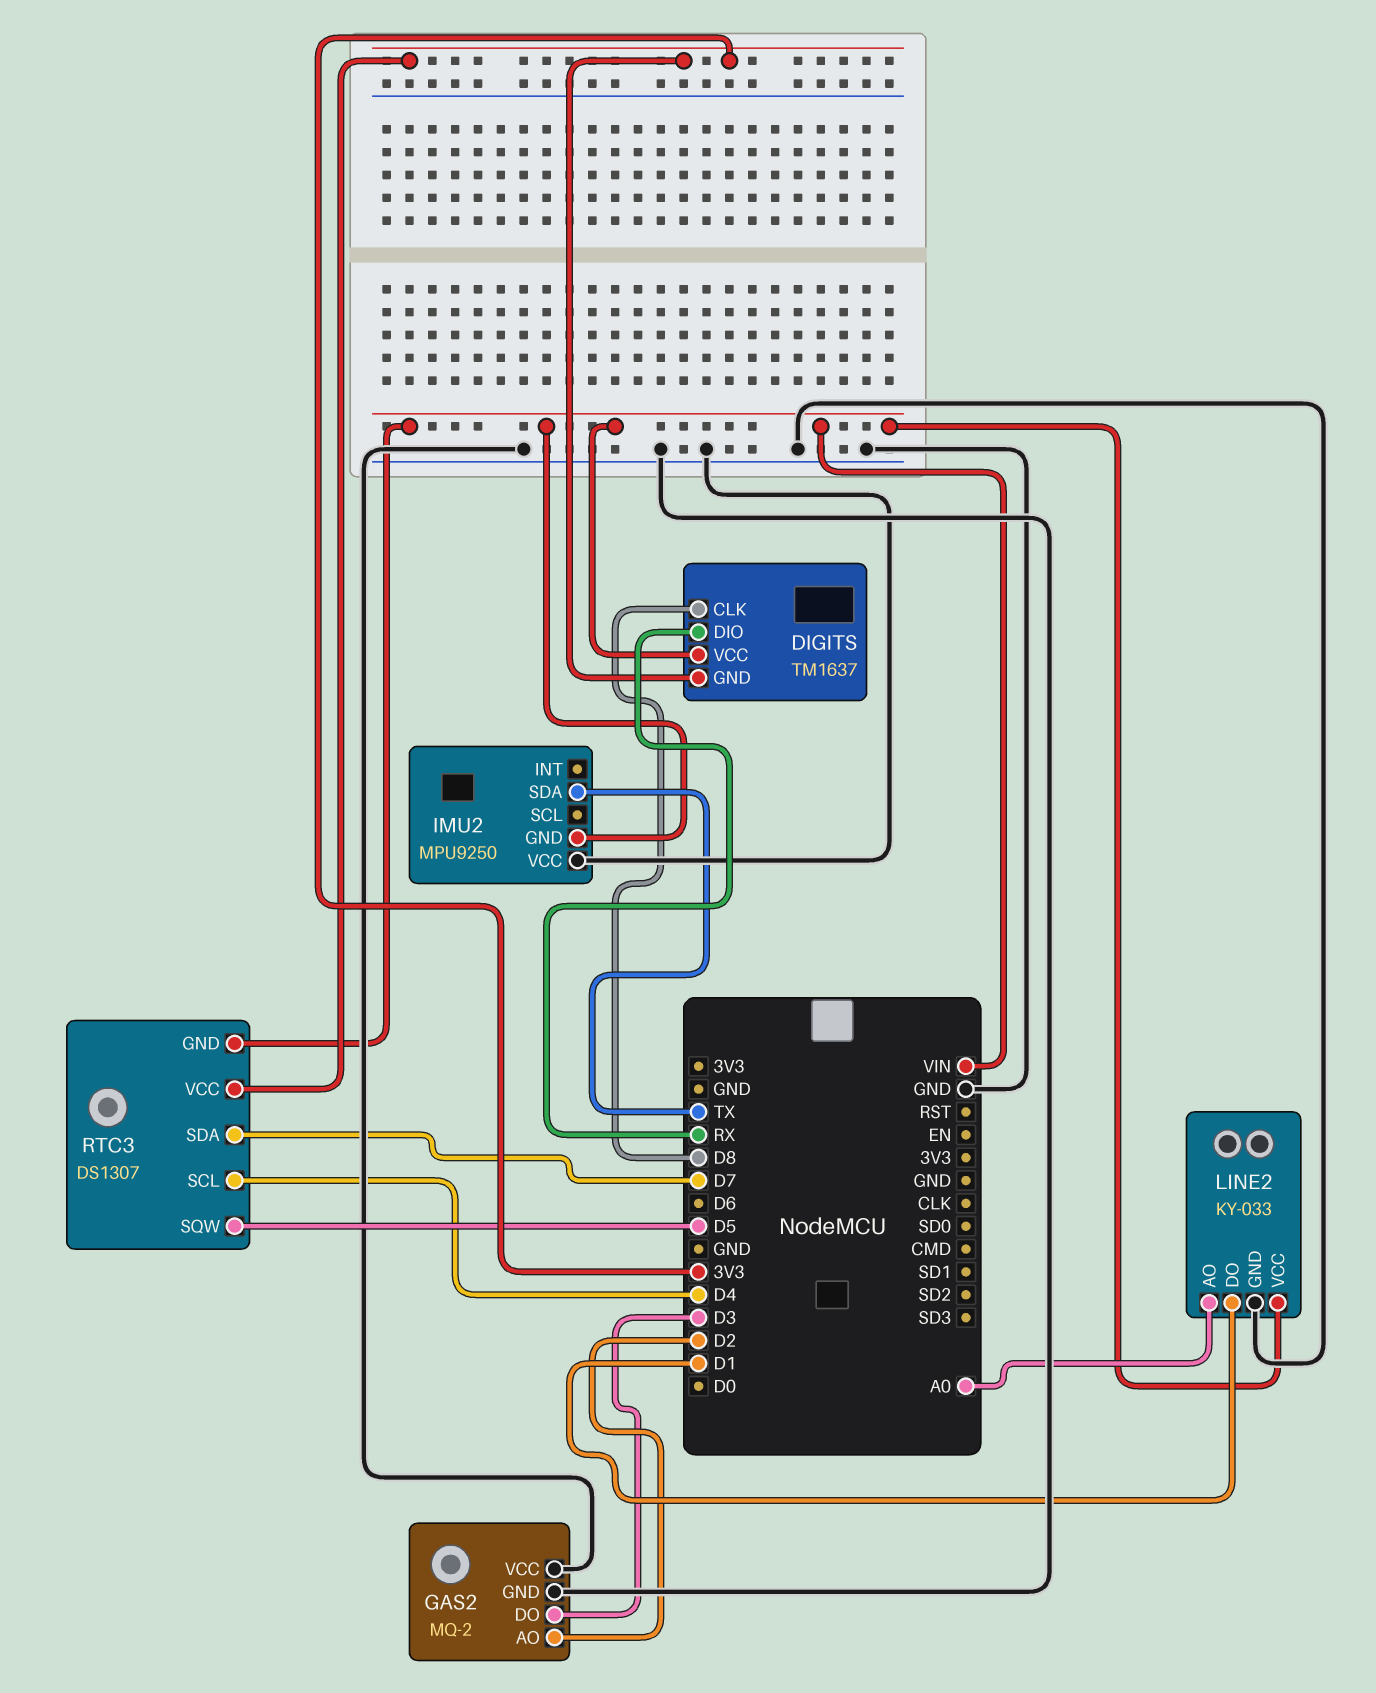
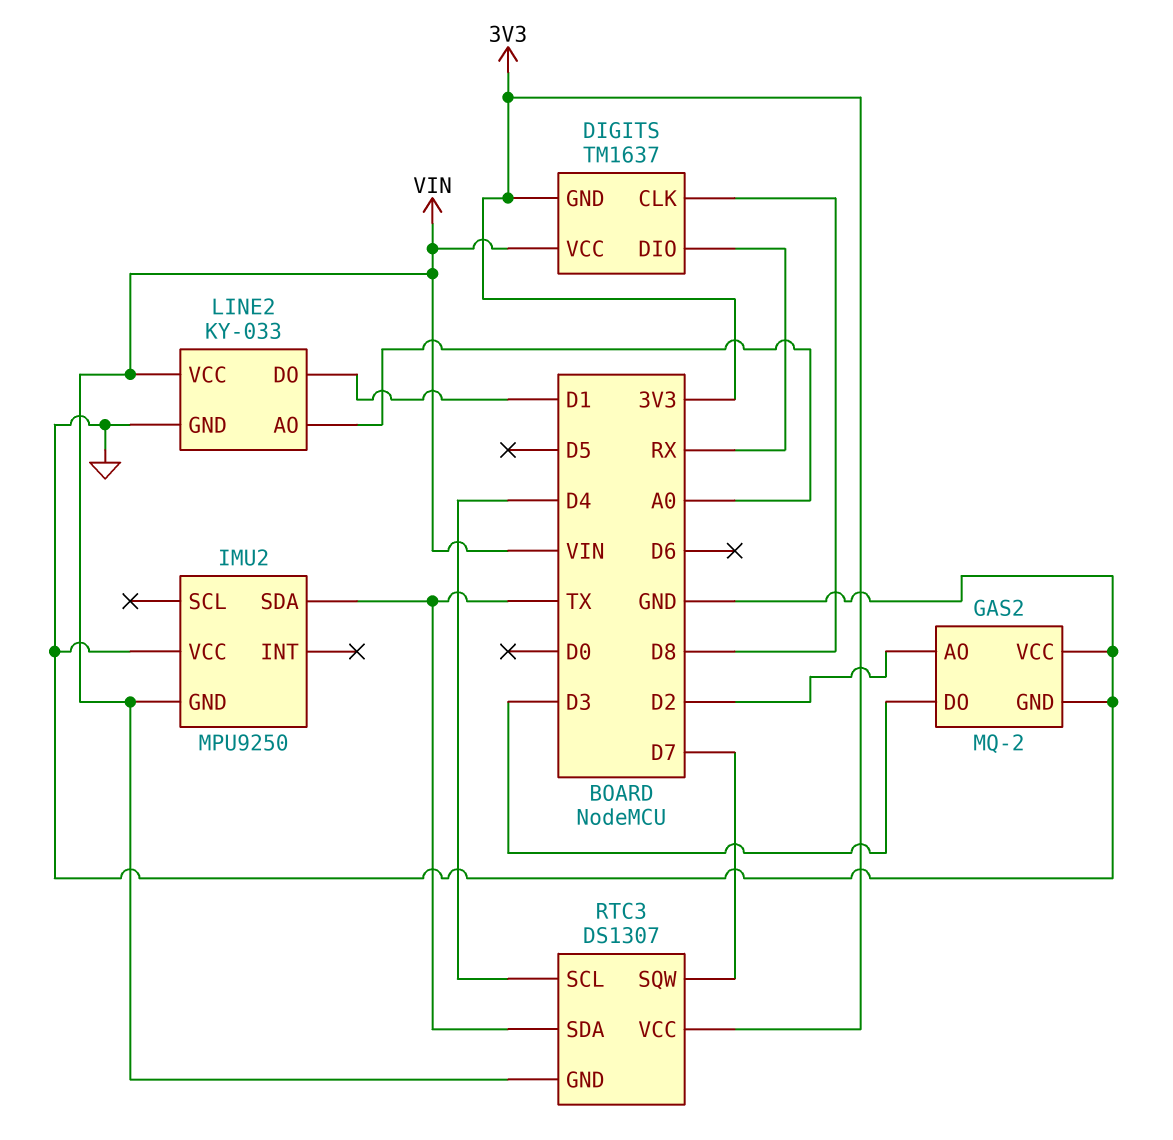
RTC3 pin SDA: D7 -> TX
RTC3 pin SQW: D5 -> D7

